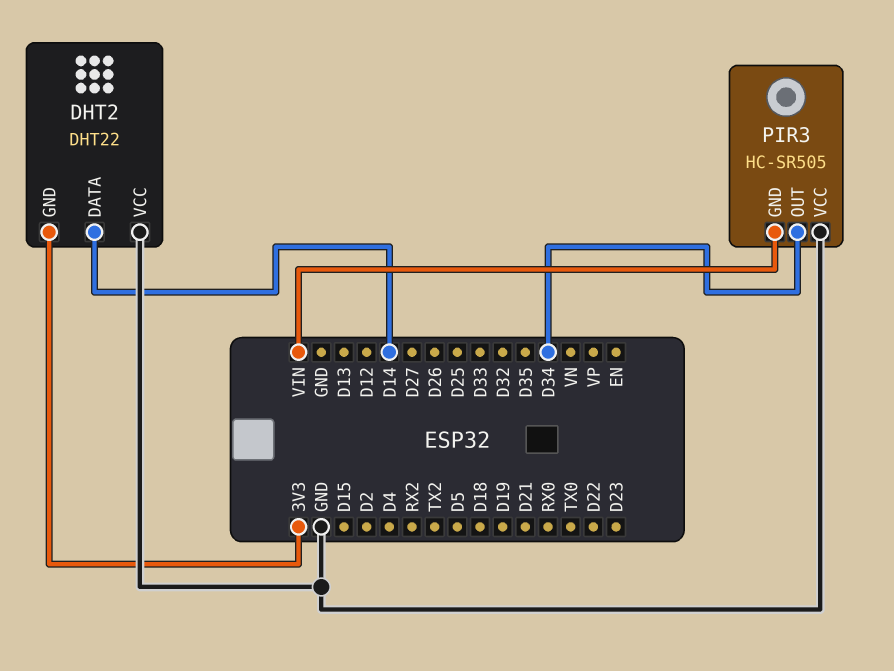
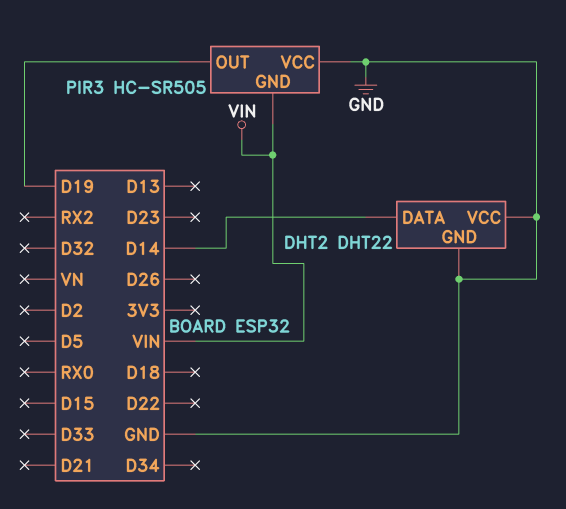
DHT2 pin GND: 3V3 -> GND
PIR3 pin OUT: D34 -> D19

